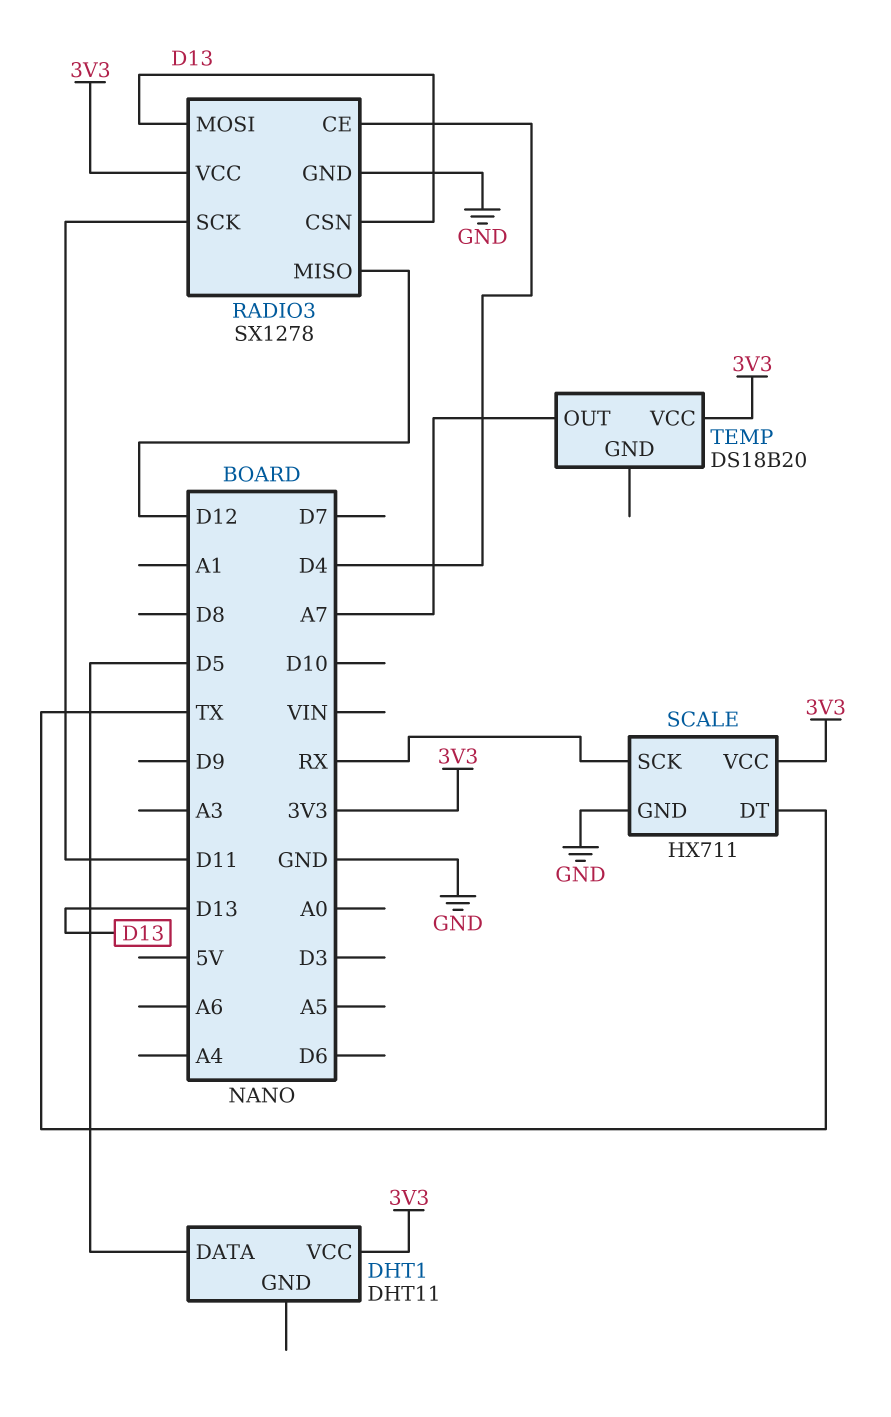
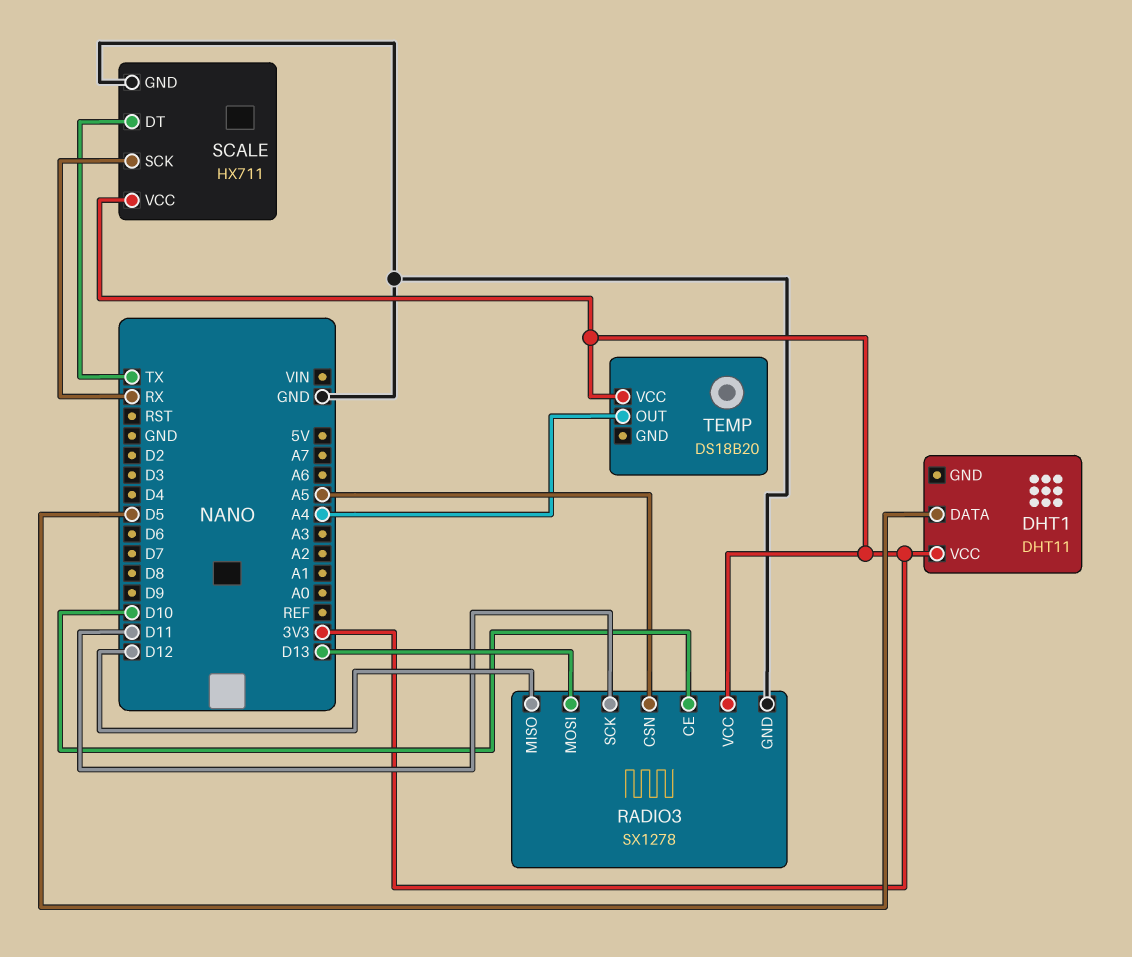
RADIO3 pin CE: D4 -> D10
RADIO3 pin CSN: D13 -> A5
TEMP pin OUT: A7 -> A4

